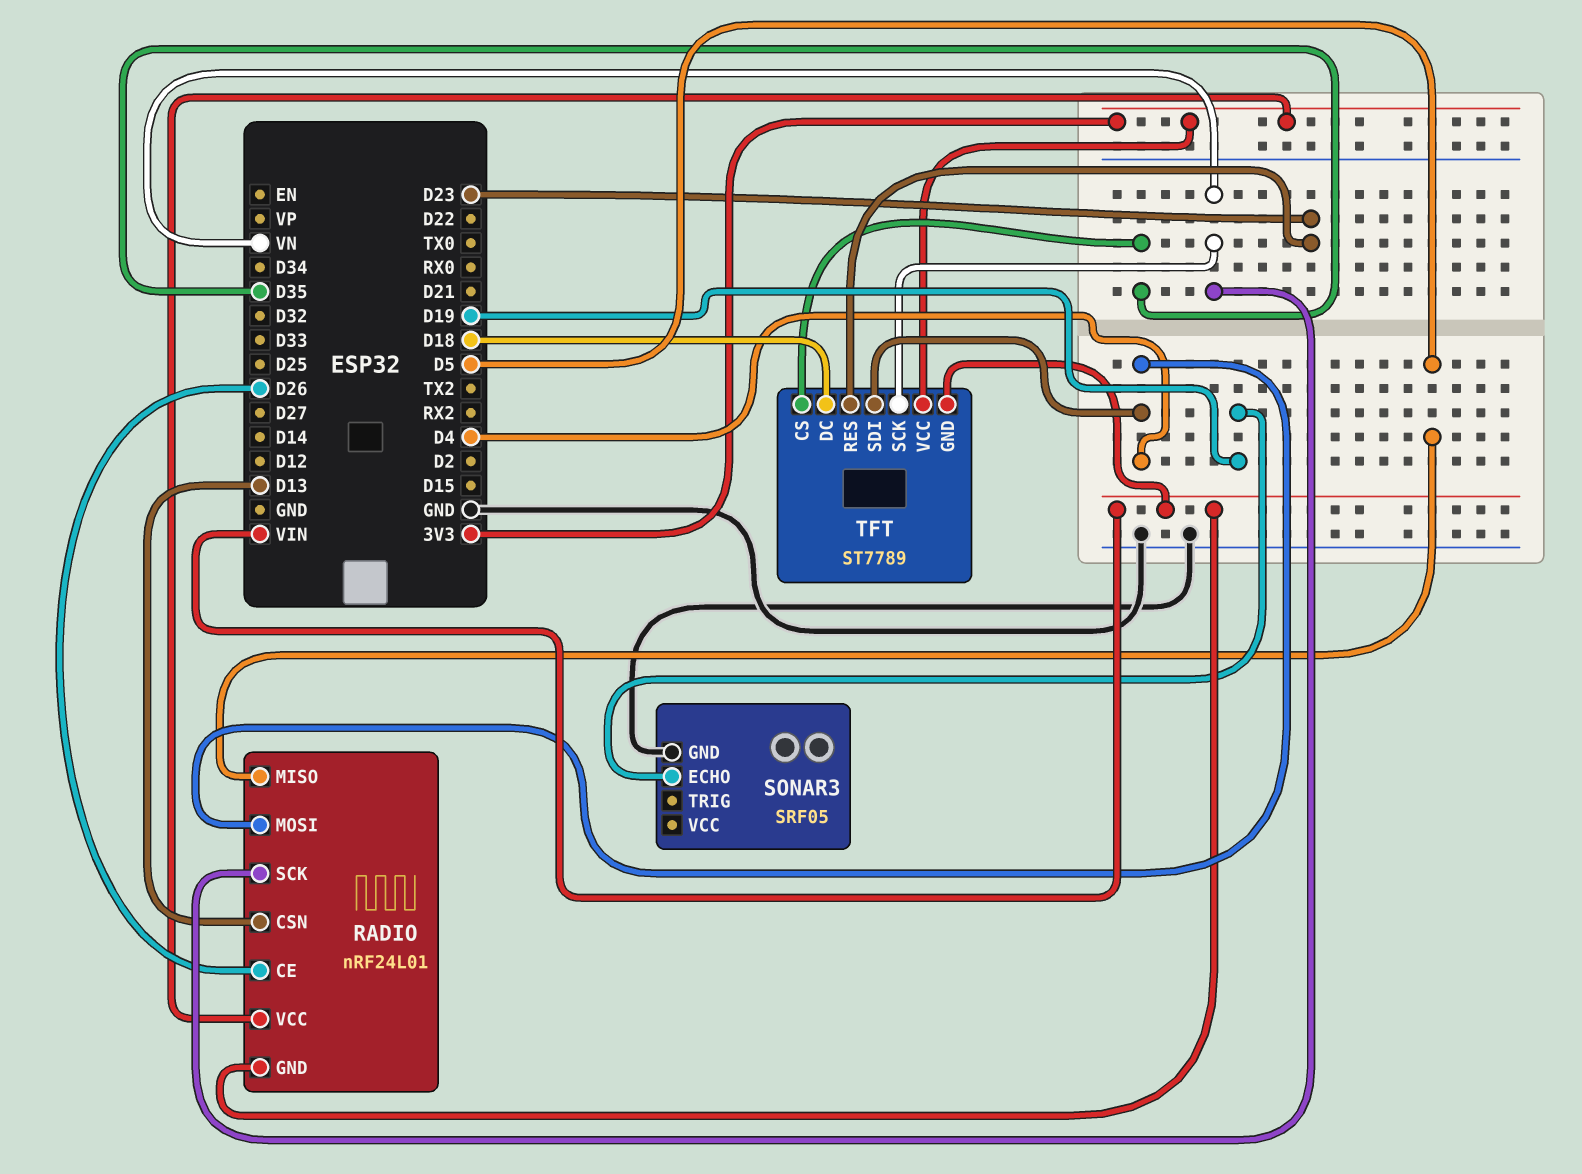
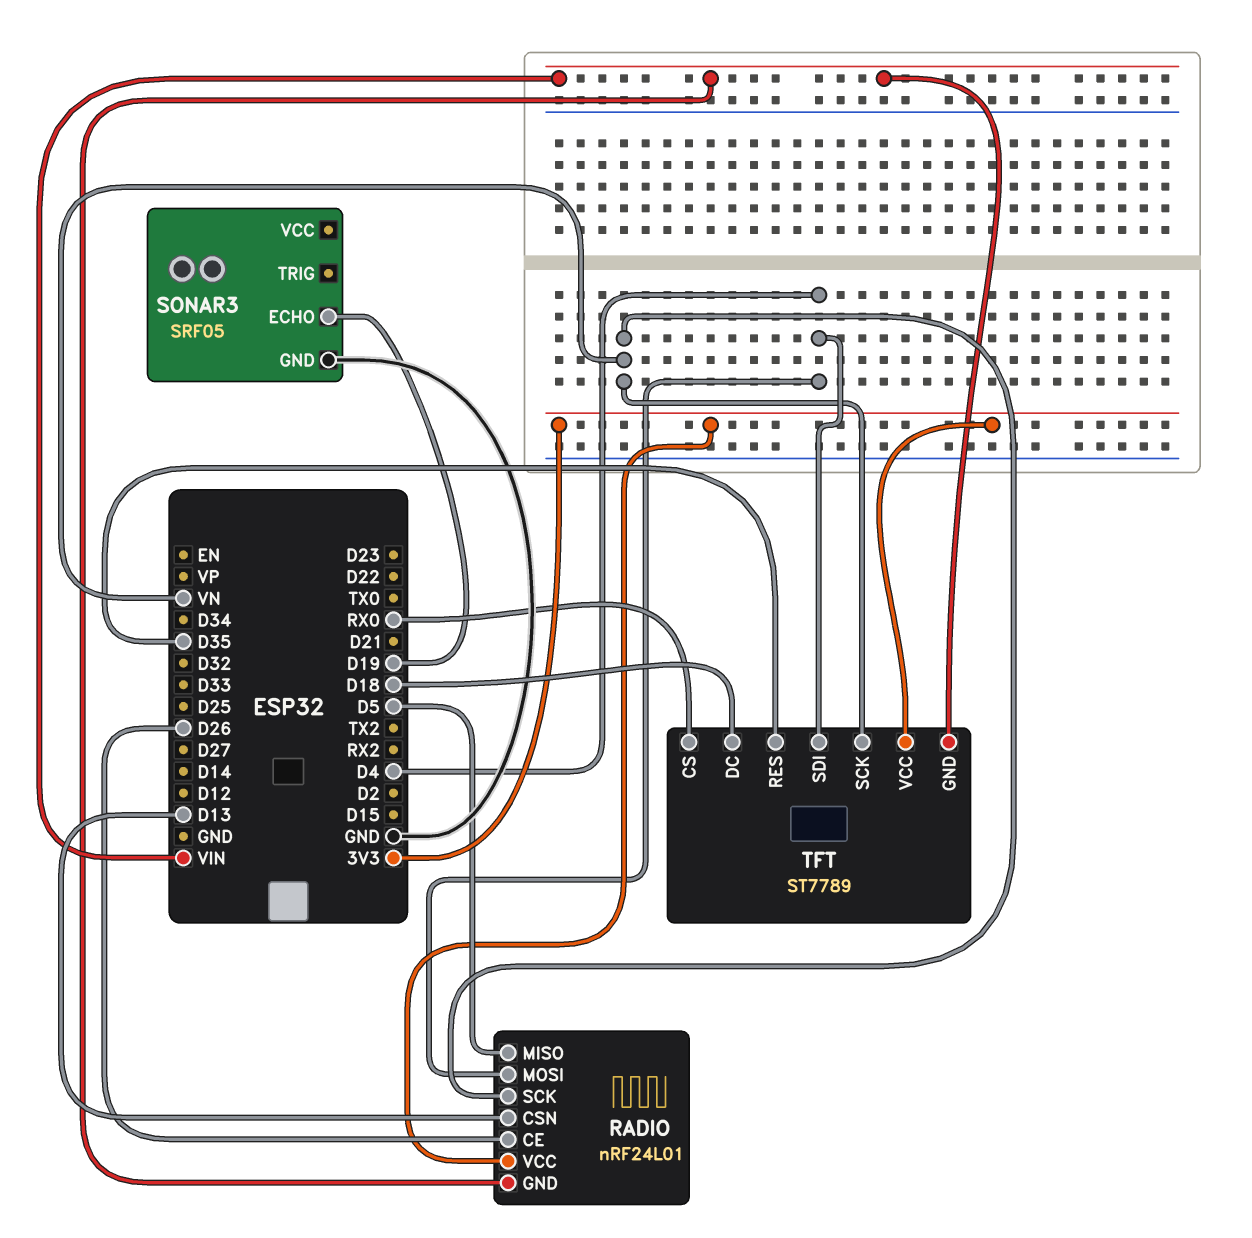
TFT pin CS: D35 -> RX0
TFT pin RES: D23 -> D35

